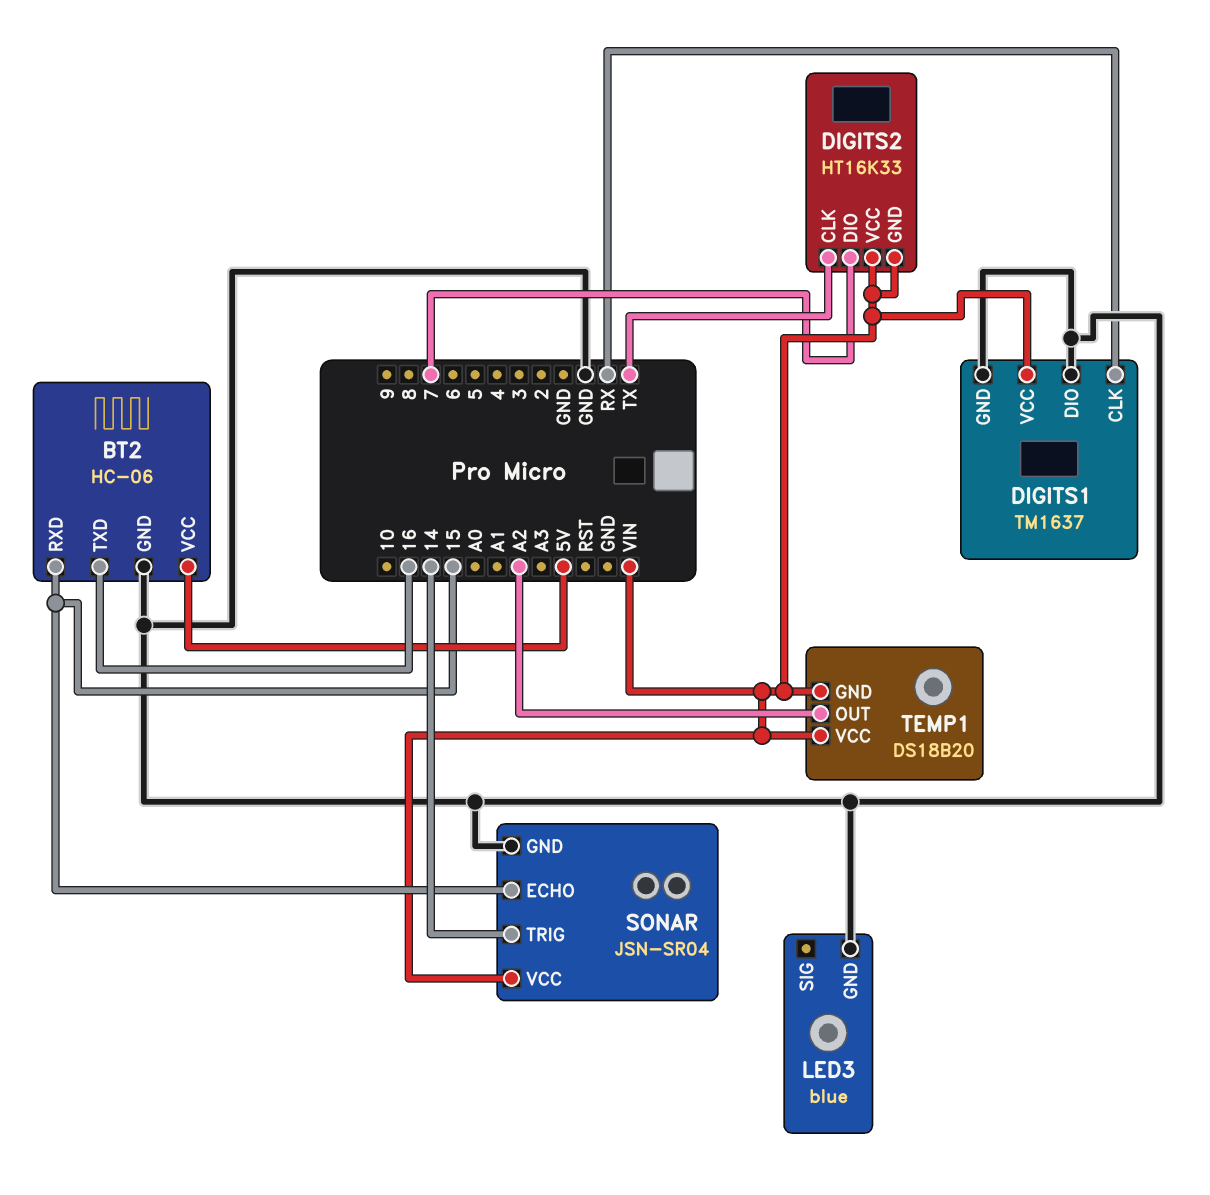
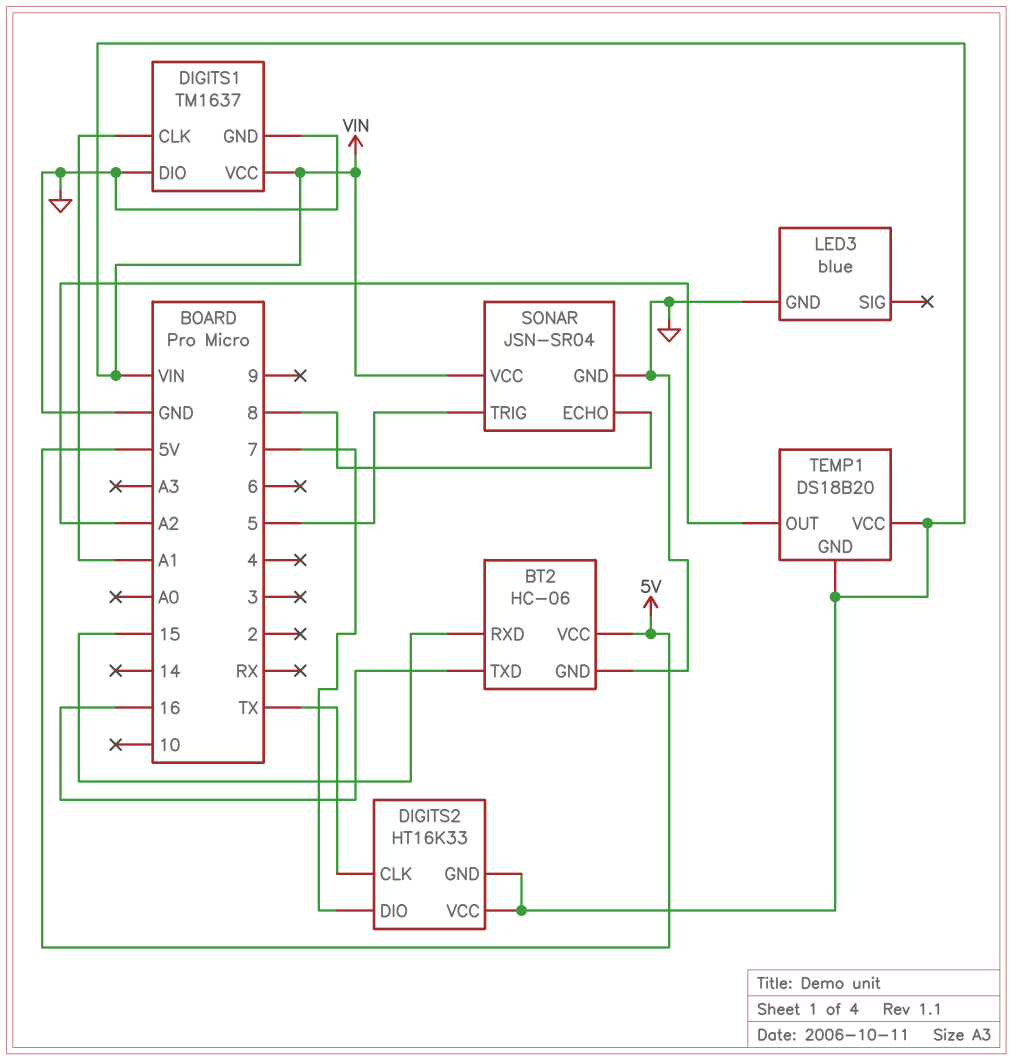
DIGITS1 pin CLK: RX -> A1
SONAR pin ECHO: 15 -> 8
SONAR pin TRIG: 14 -> 5

